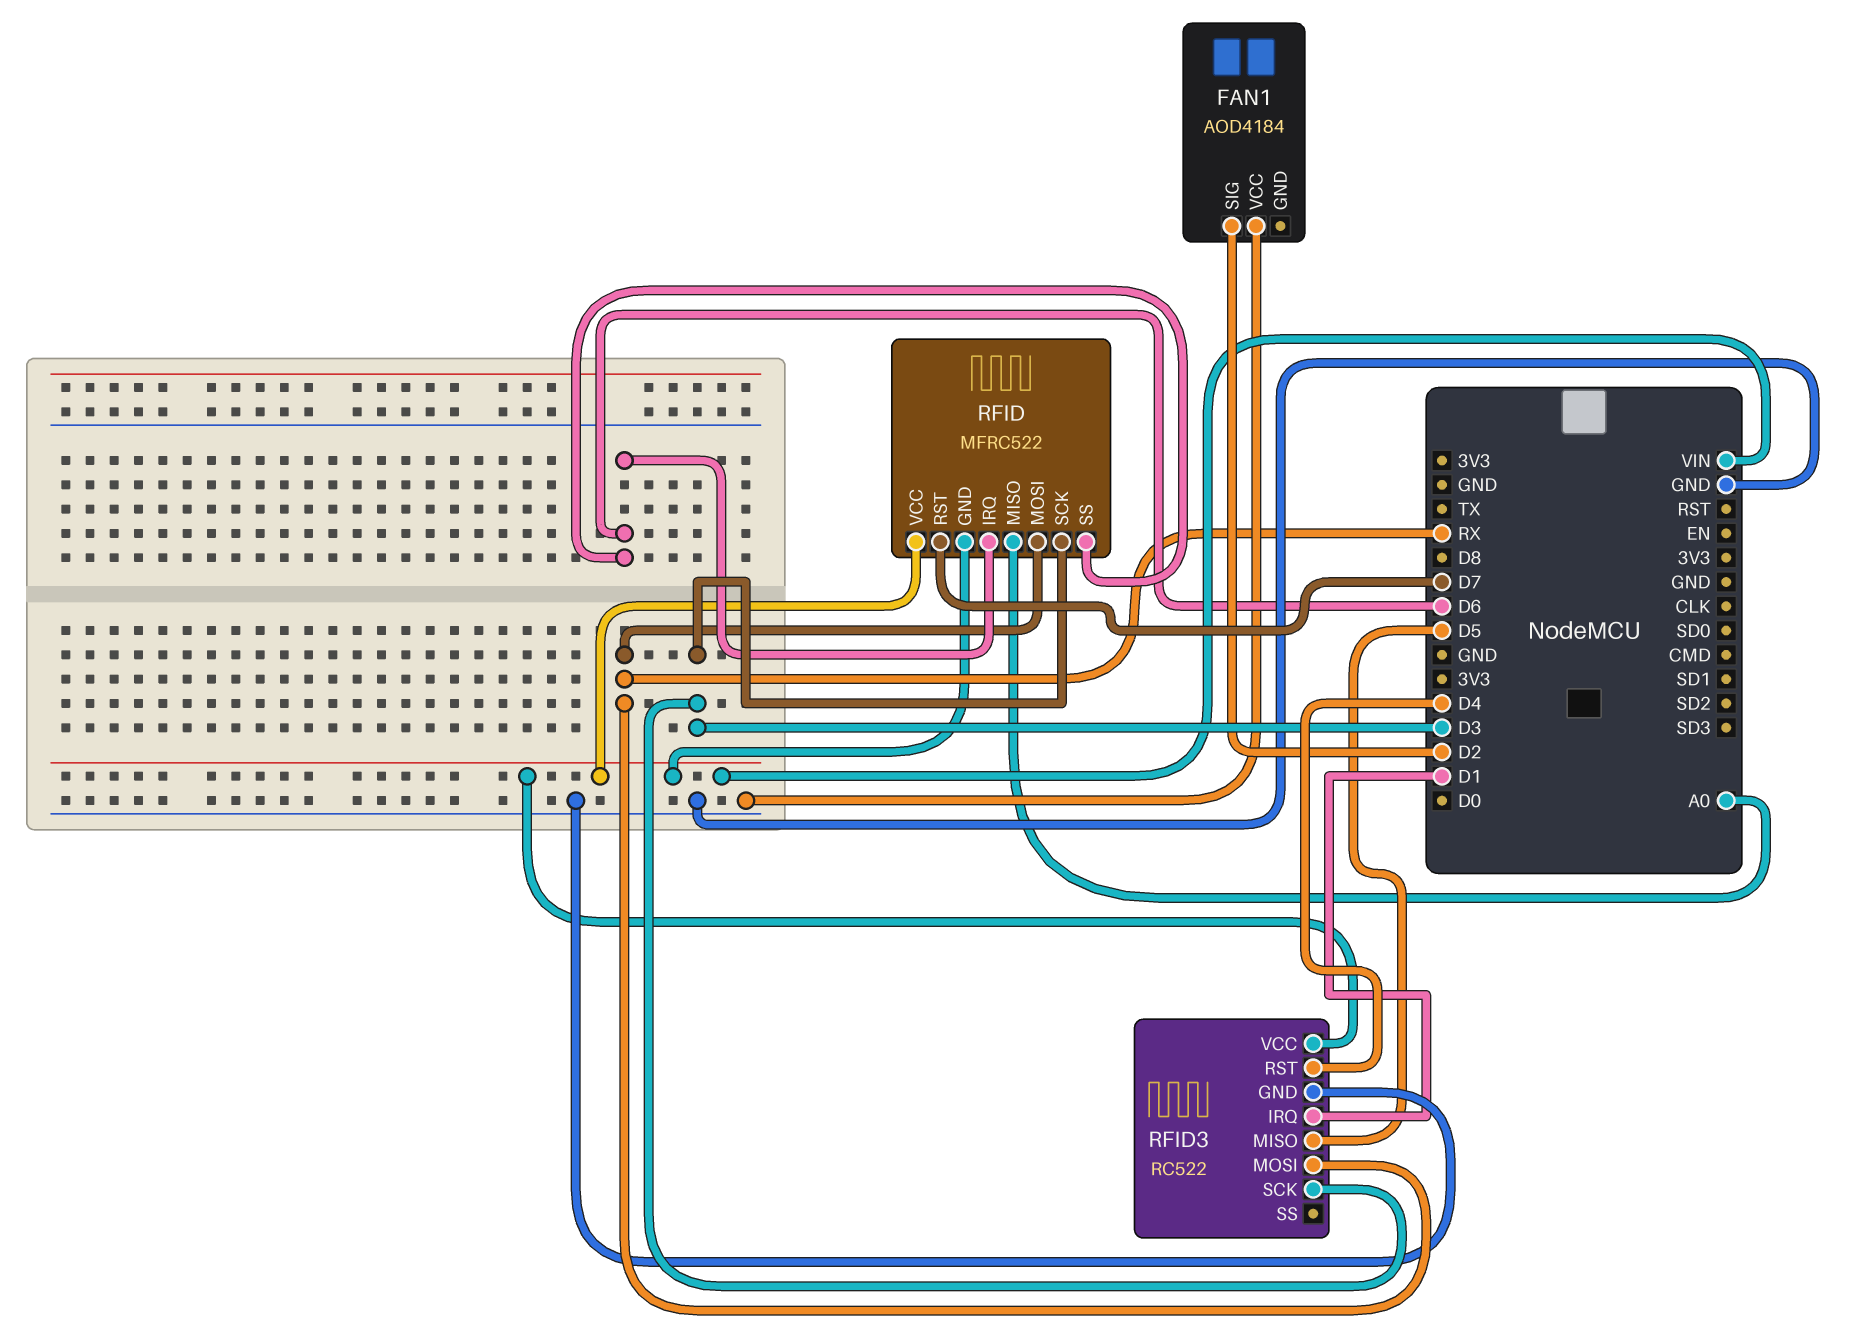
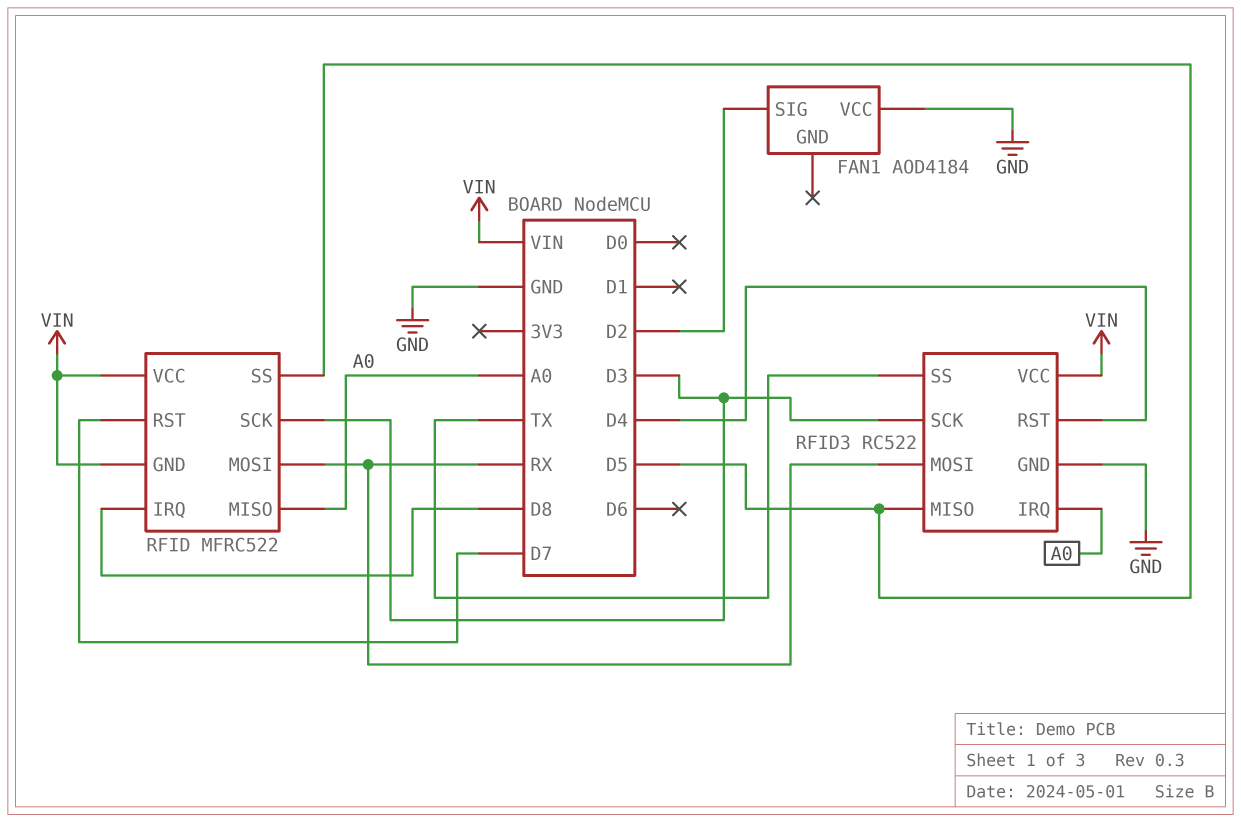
RFID pin IRQ: D6 -> D8
RFID pin SS: D6 -> D5
RFID3 pin IRQ: D1 -> A0
RFID3 pin SS: none -> TX

